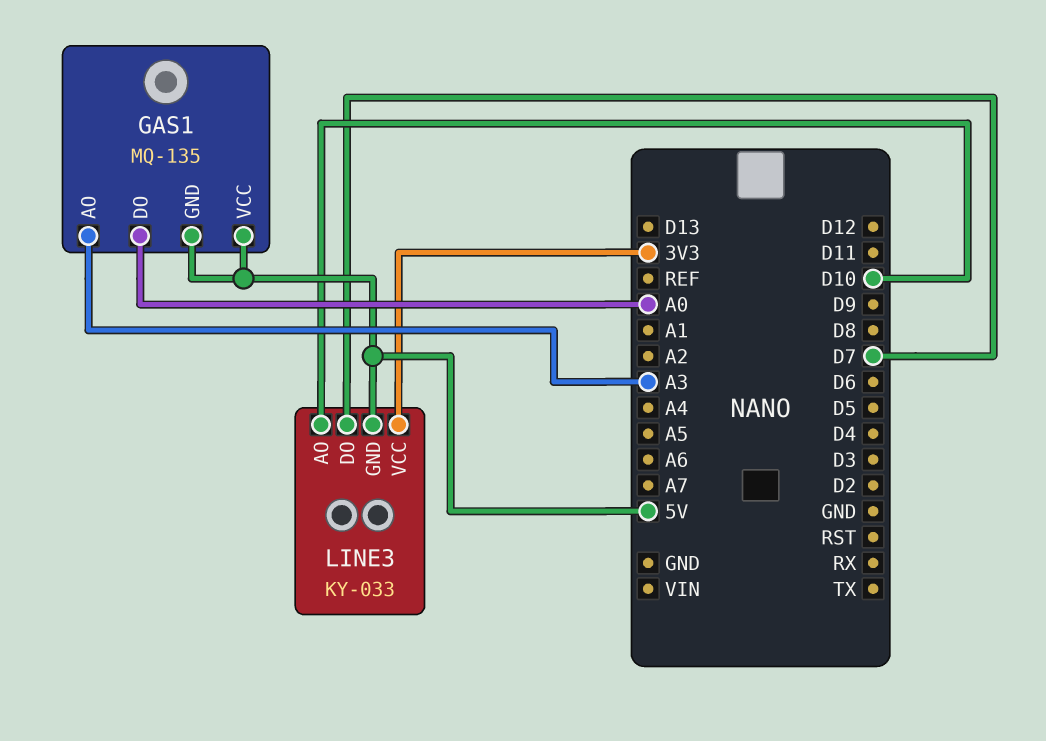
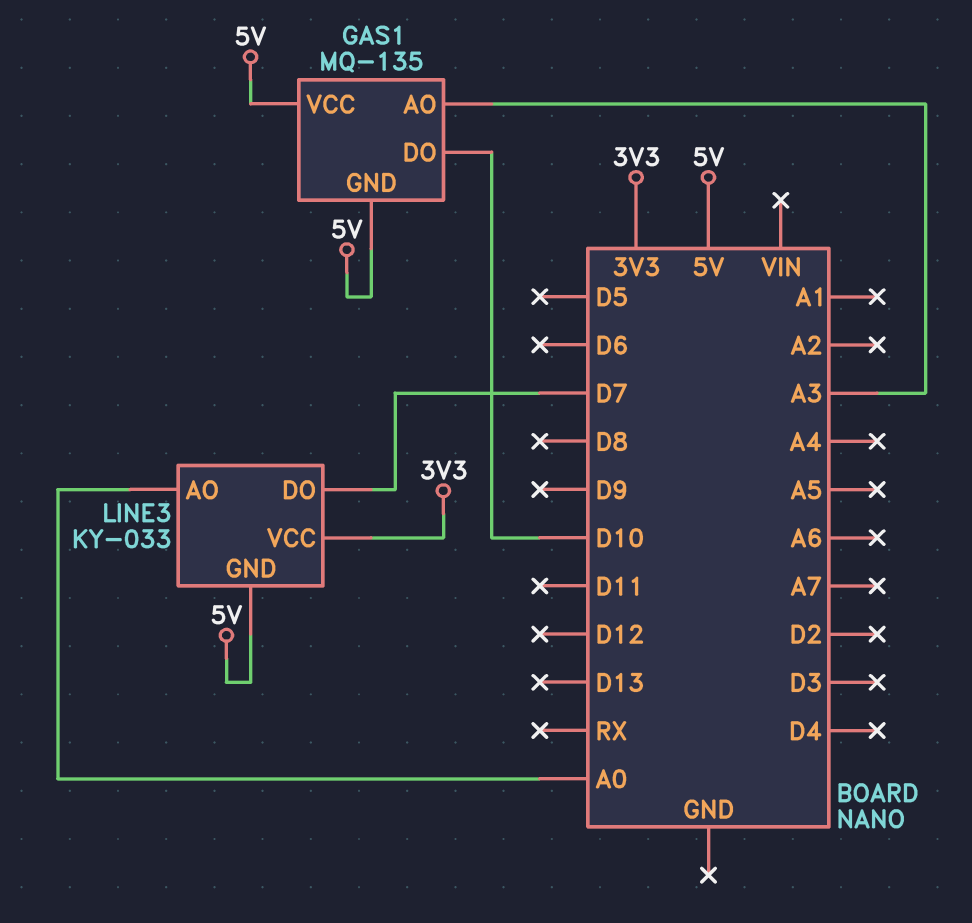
GAS1 pin DO: A0 -> D10
LINE3 pin AO: D10 -> A0

